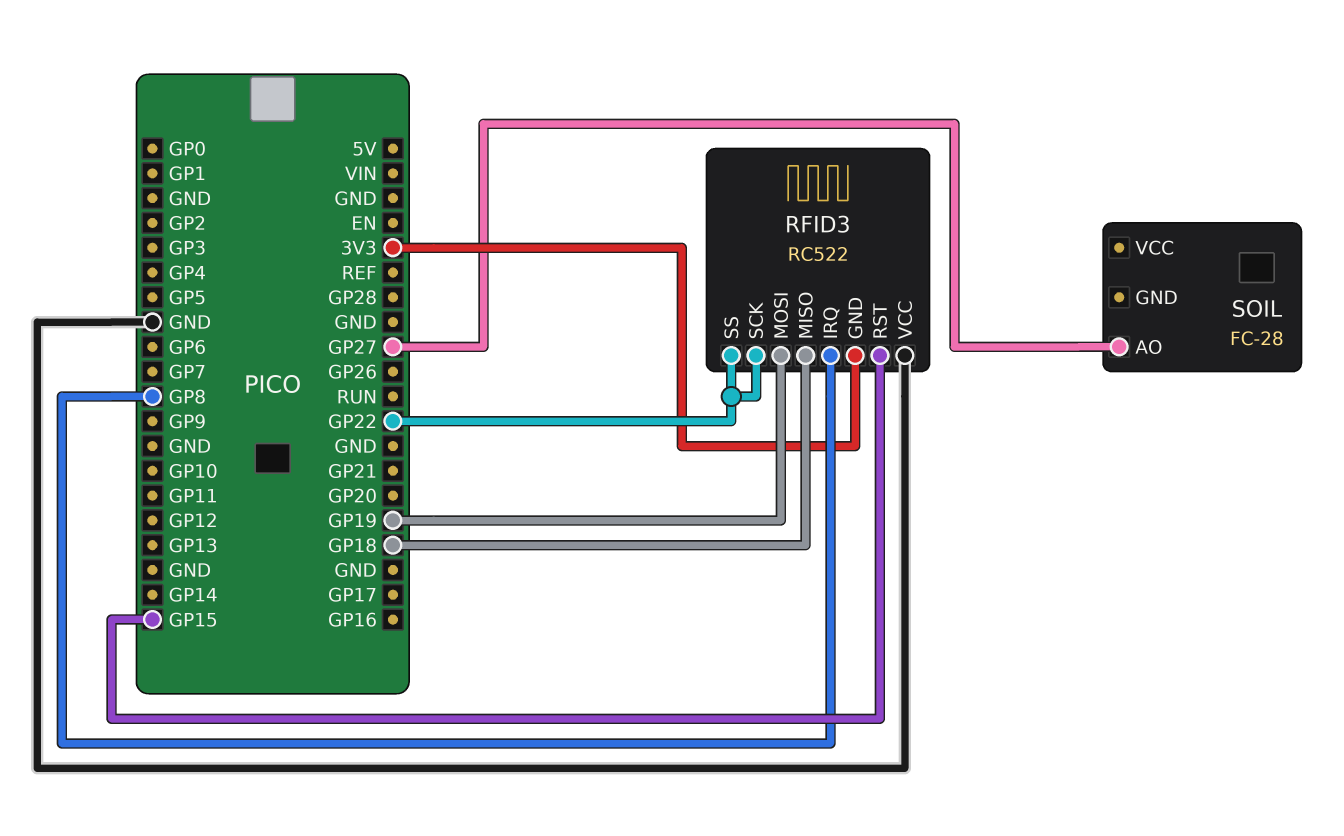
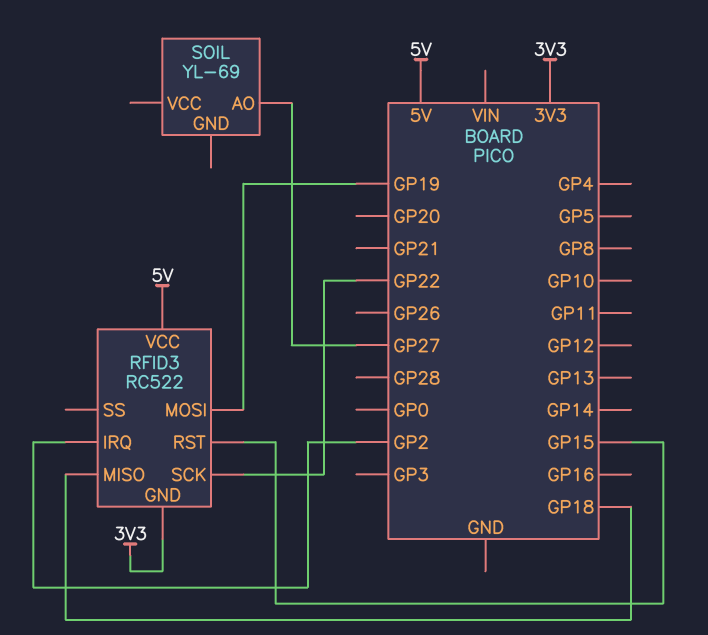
RFID3 pin IRQ: GP8 -> GP2
RFID3 pin SS: GP22 -> none
RFID3 pin VCC: GND -> 5V
SOIL: FC-28 -> YL-69

